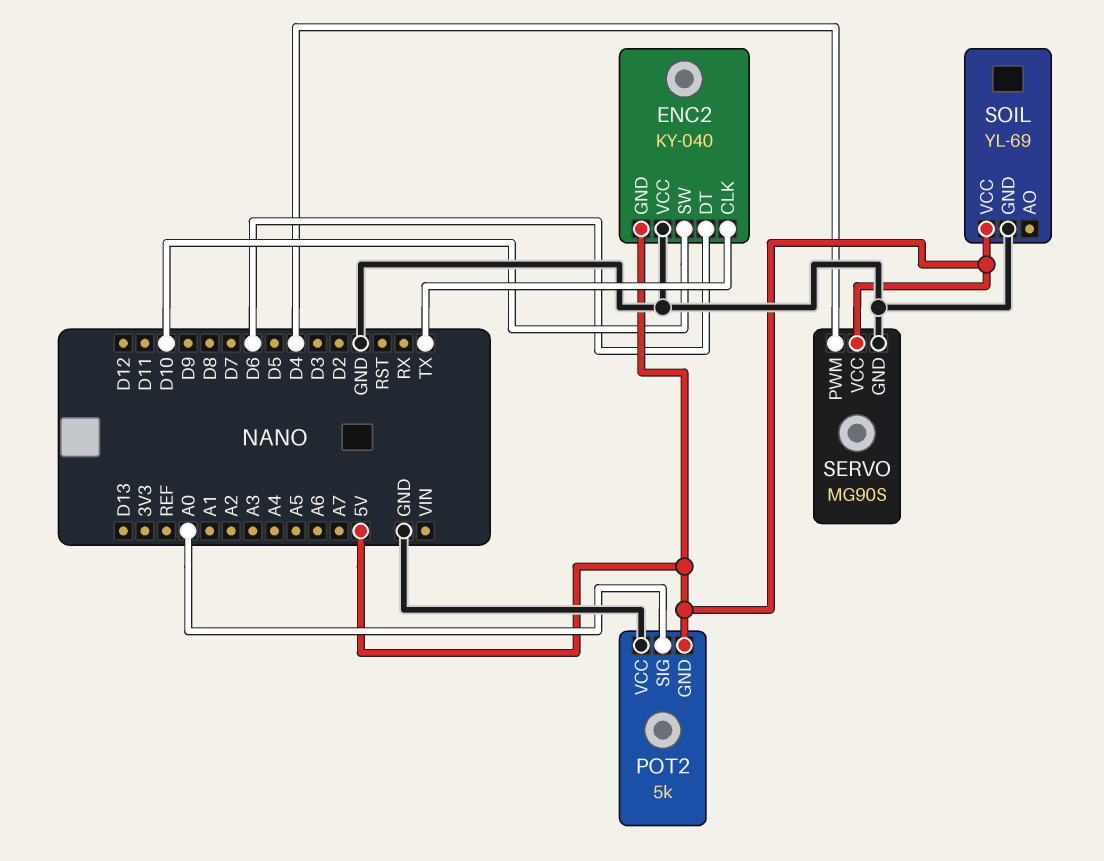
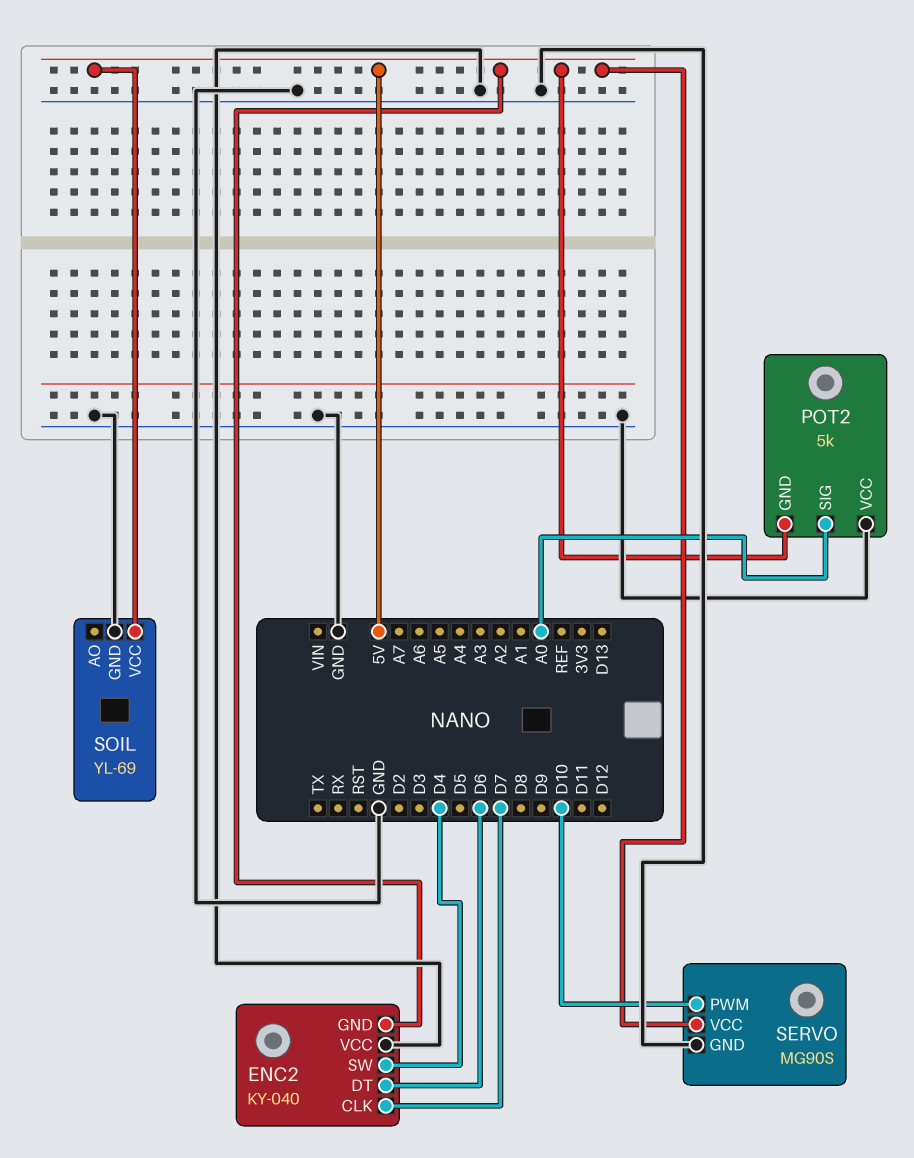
ENC2 pin CLK: TX -> D7
ENC2 pin SW: D10 -> D4
SERVO pin PWM: D4 -> D10

